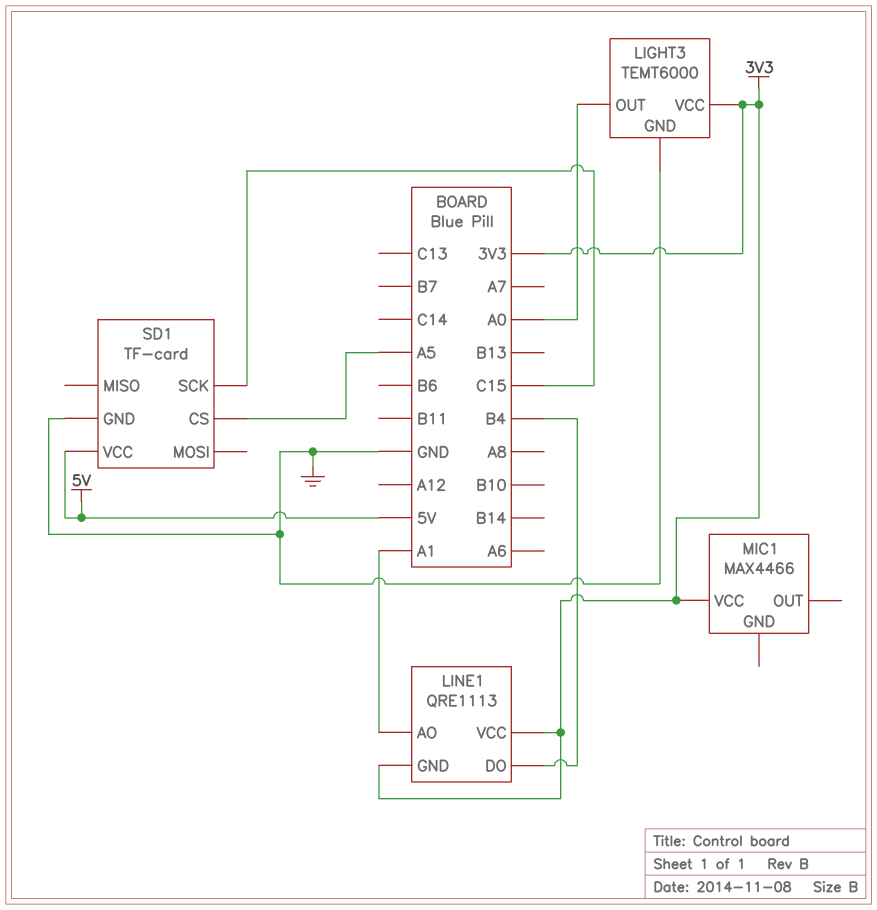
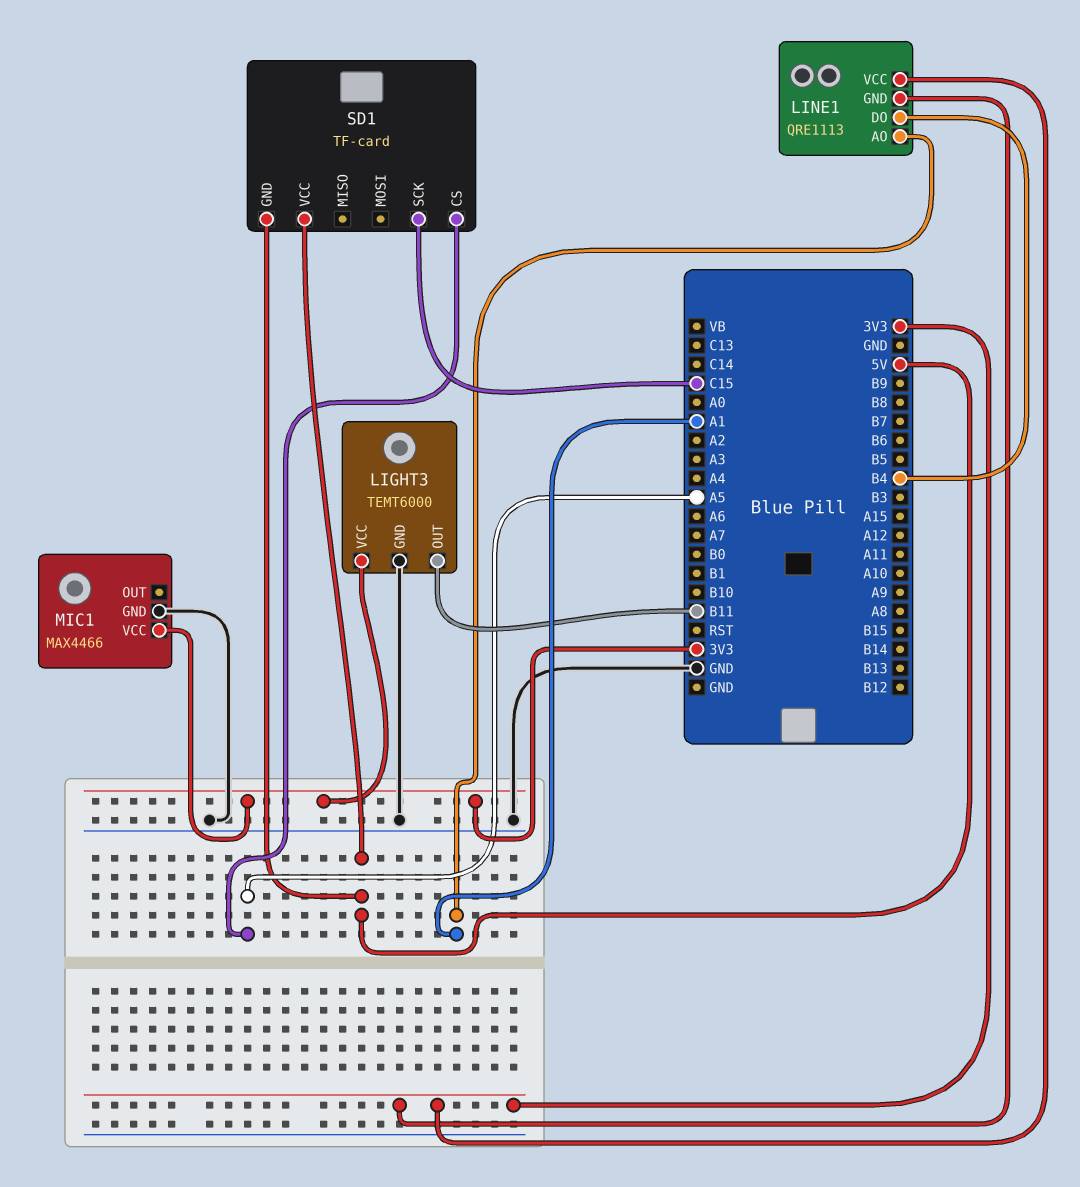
LIGHT3 pin OUT: A0 -> B11
MIC1 pin GND: none -> GND
SD1 pin GND: GND -> 5V

